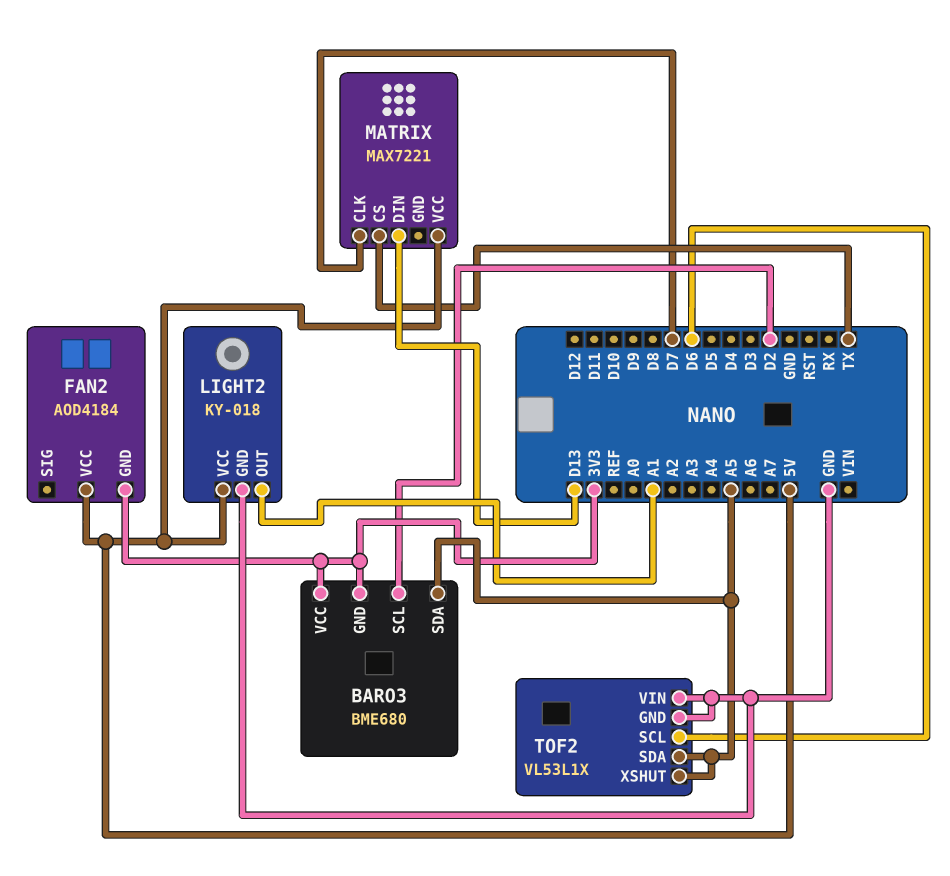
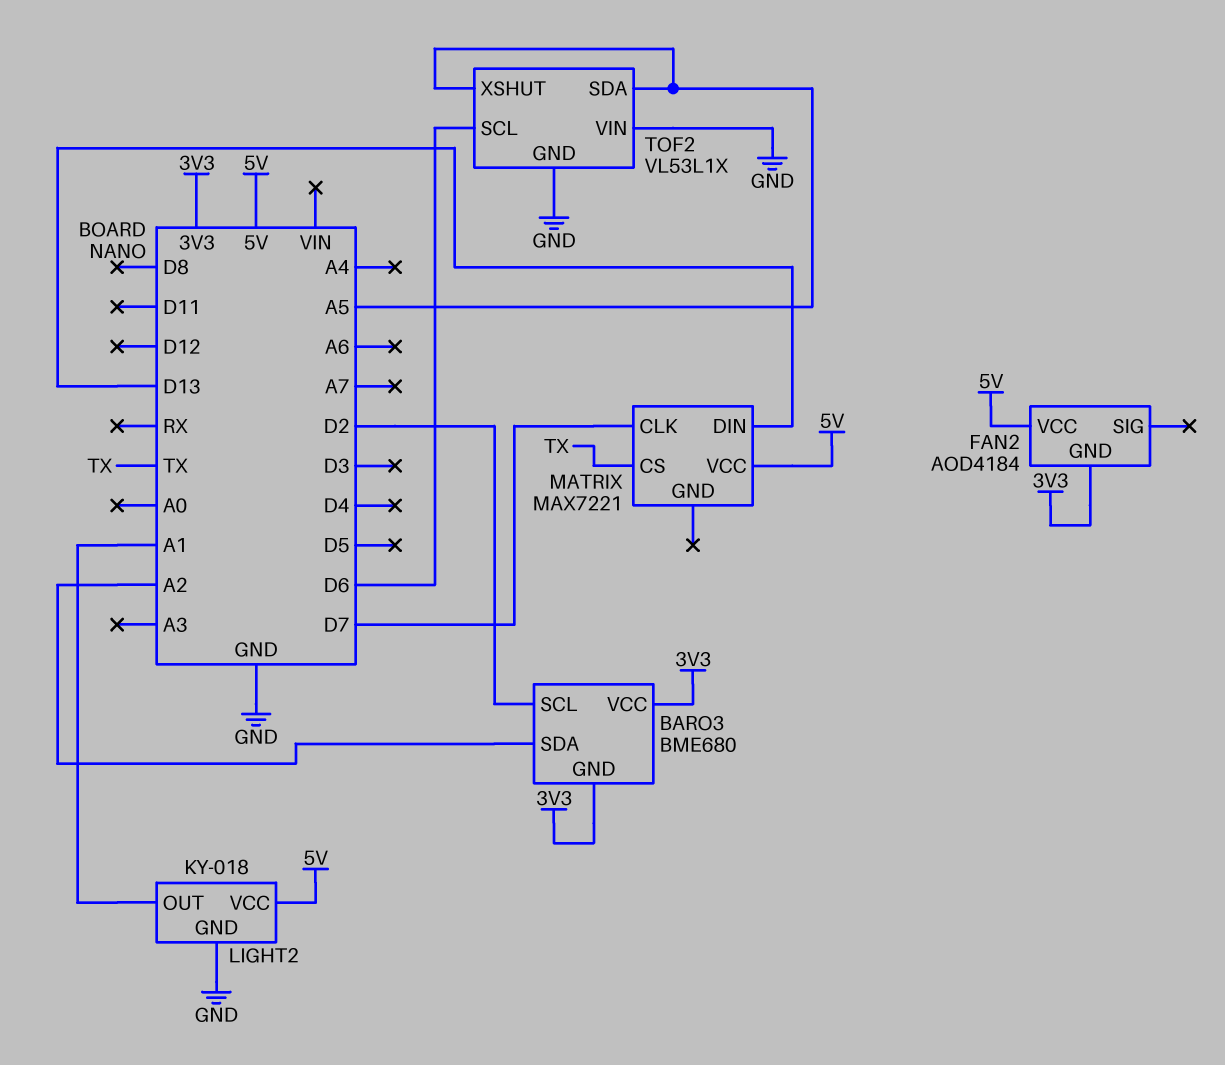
BARO3 pin SDA: A5 -> A2

